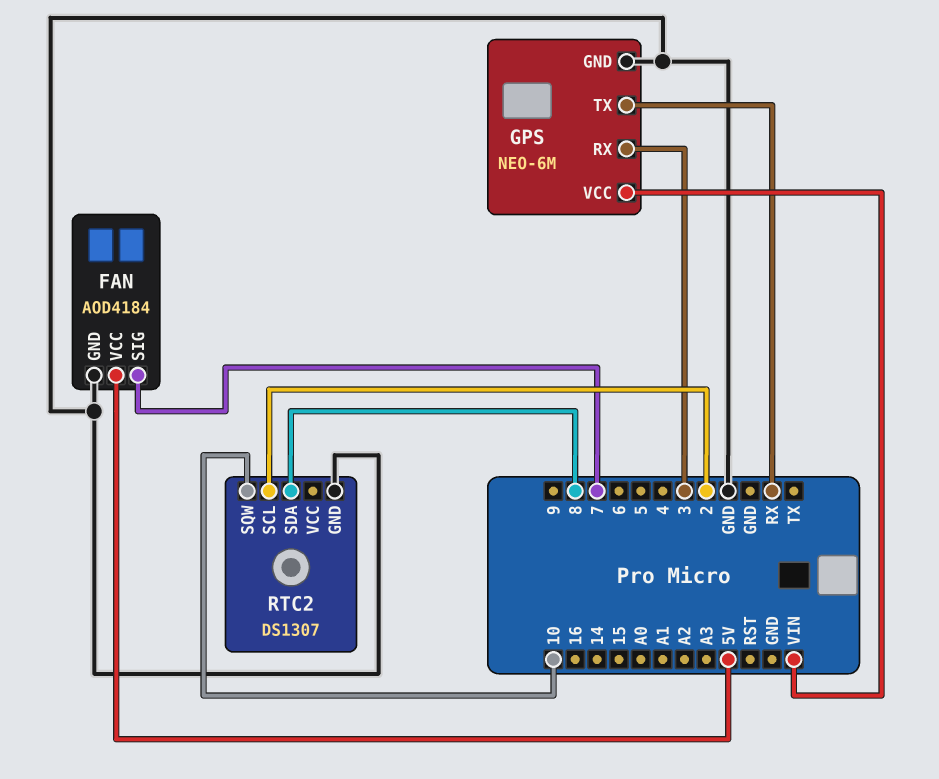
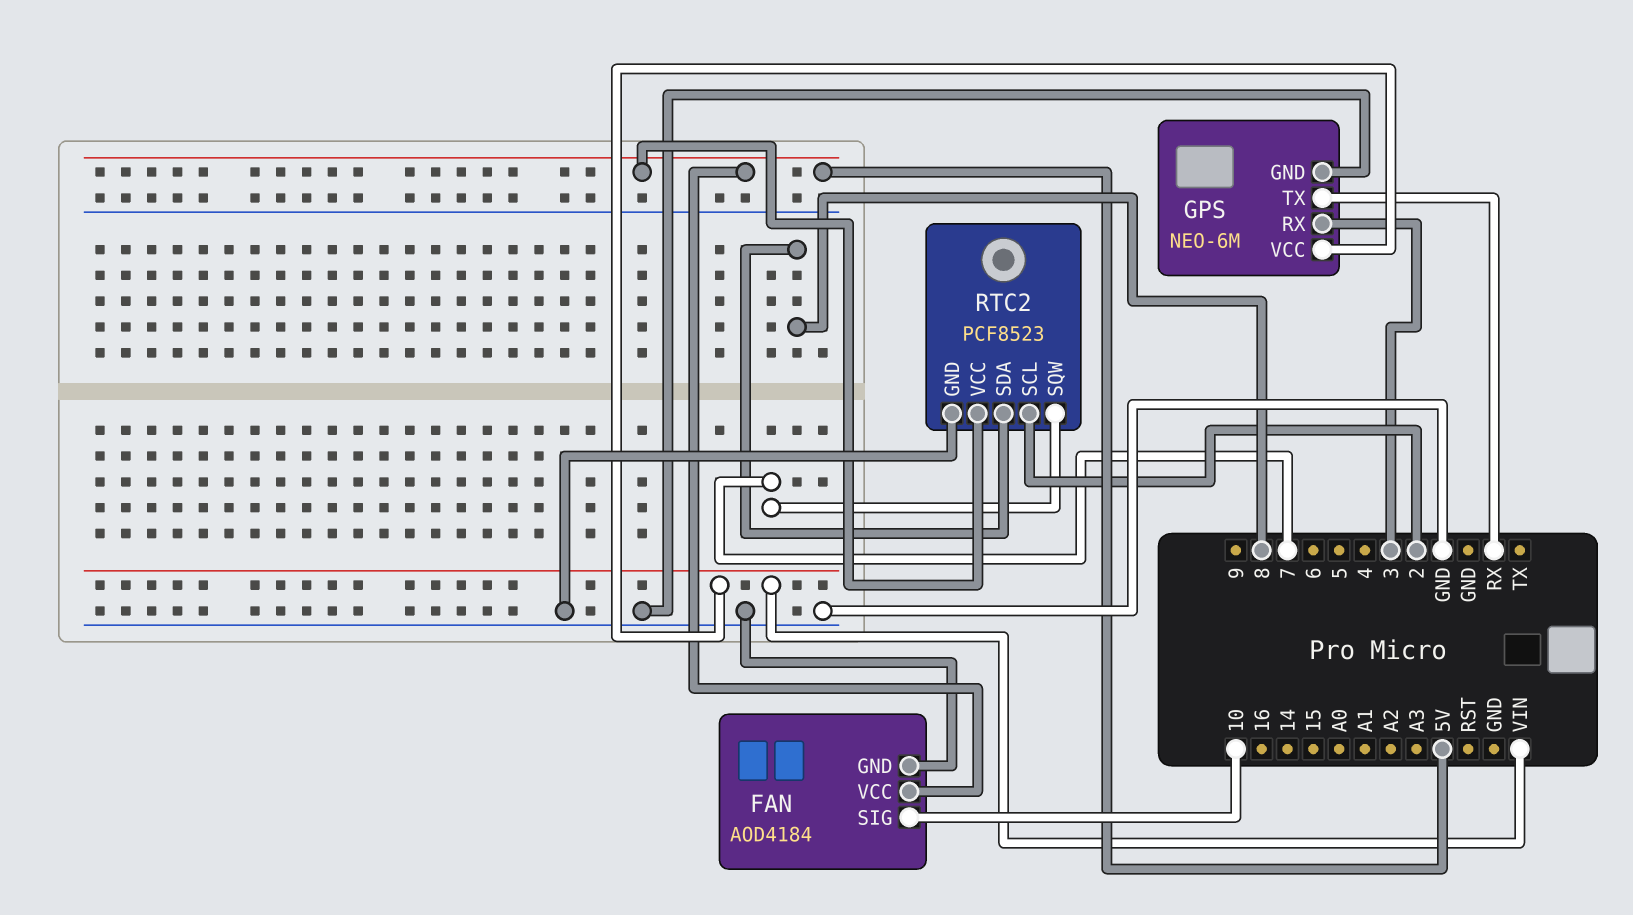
FAN pin SIG: 7 -> 10
RTC2: DS1307 -> PCF8523
RTC2 pin SQW: 10 -> 7
RTC2 pin VCC: none -> 5V

